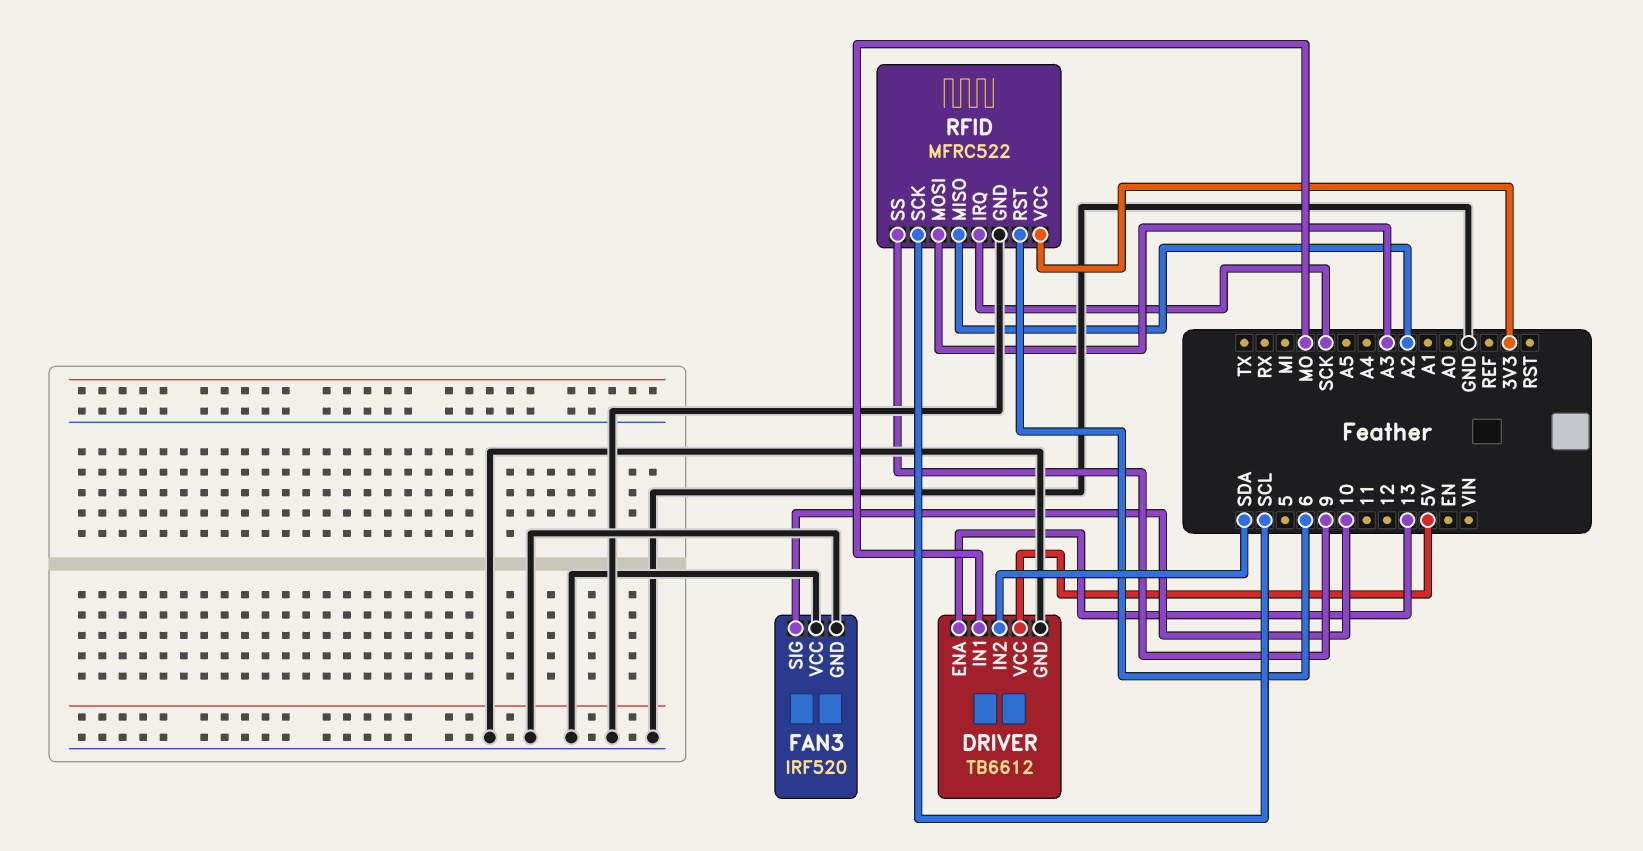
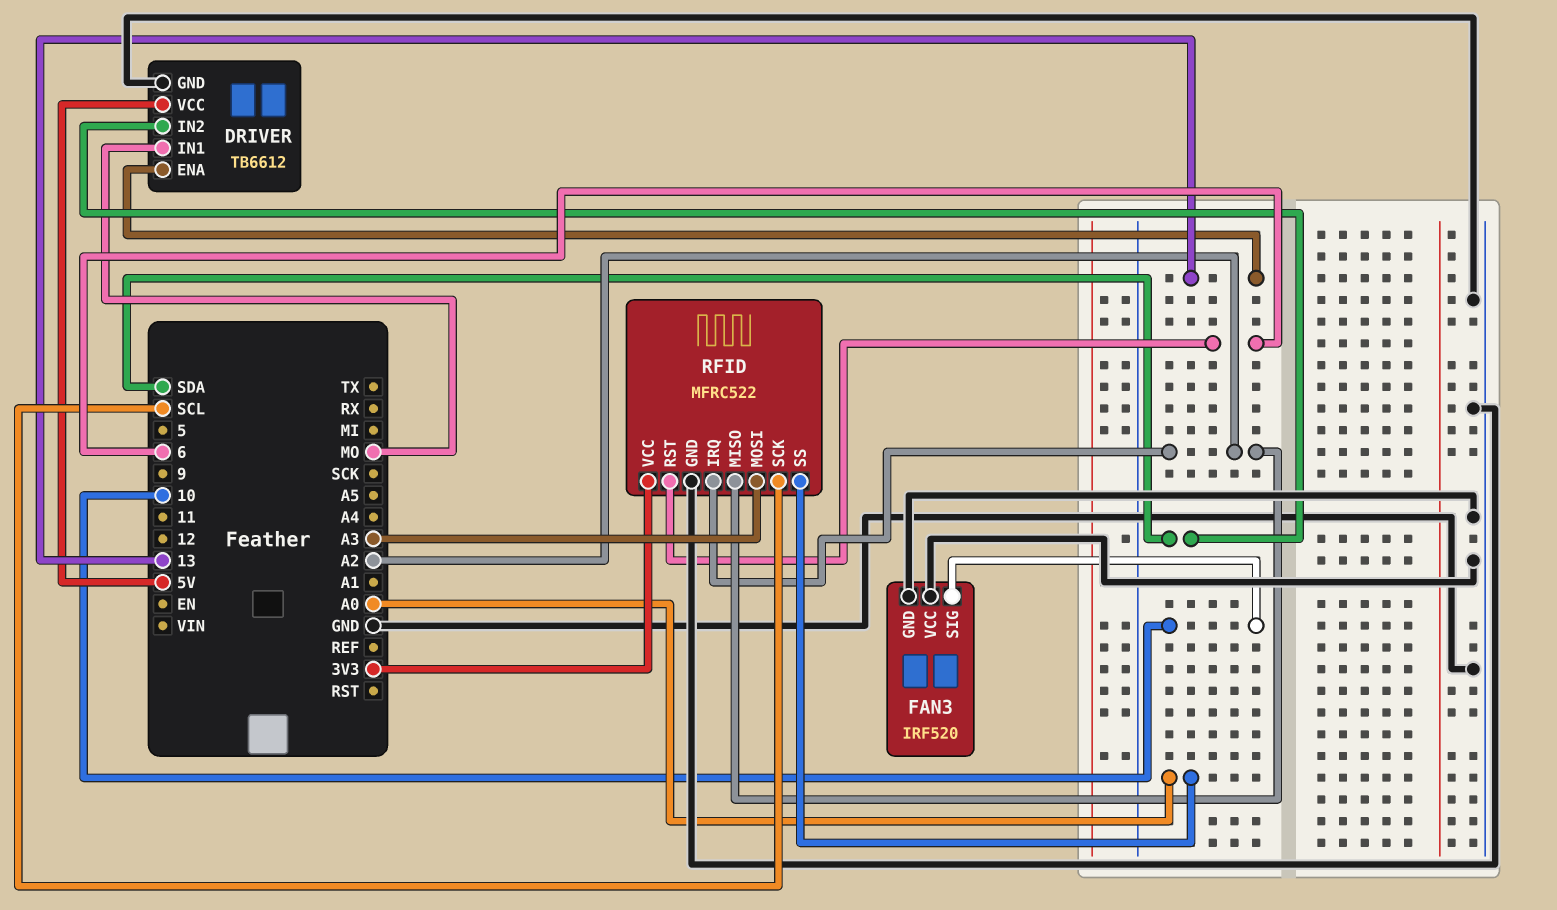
RFID pin IRQ: SCK -> A2
RFID pin SS: 9 -> A0

